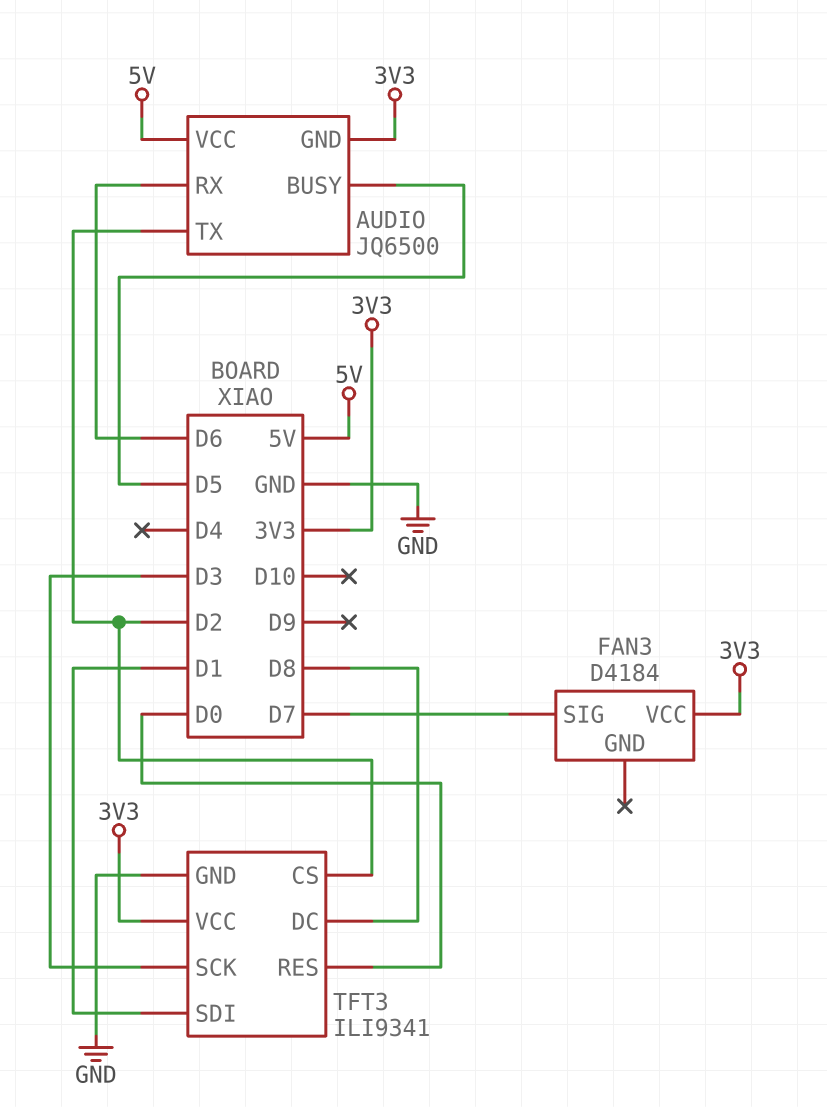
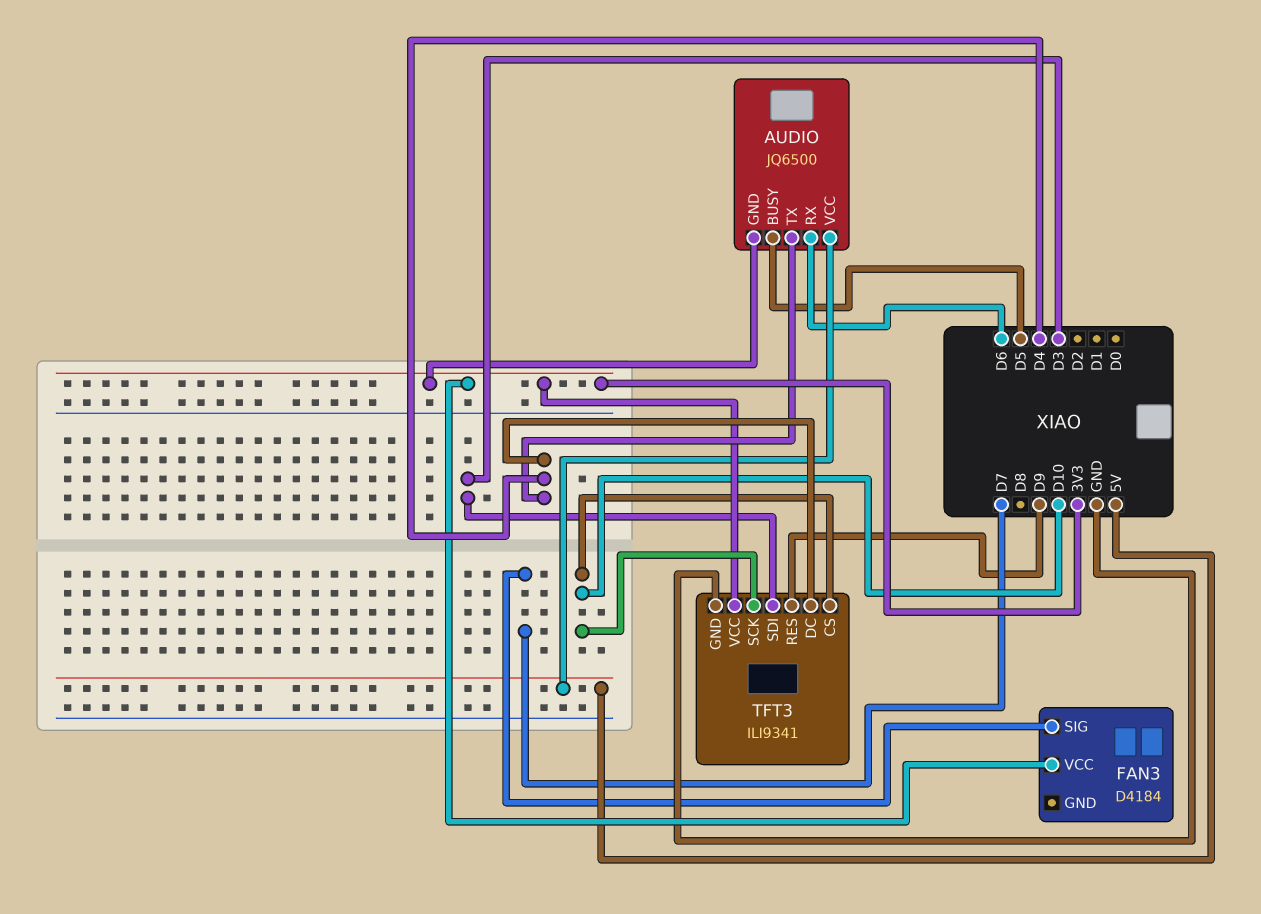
AUDIO pin TX: D2 -> D4
TFT3 pin CS: D2 -> D10
TFT3 pin DC: D8 -> D4
TFT3 pin RES: D0 -> D9
TFT3 pin SCK: D3 -> D10
TFT3 pin SDI: D1 -> D3

